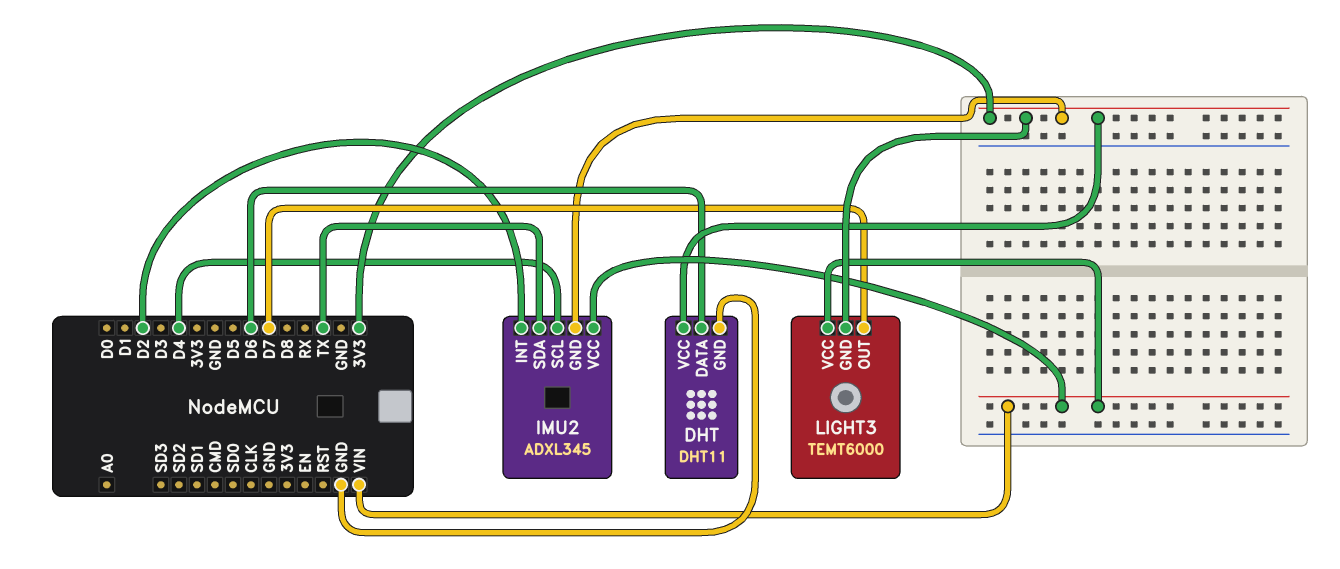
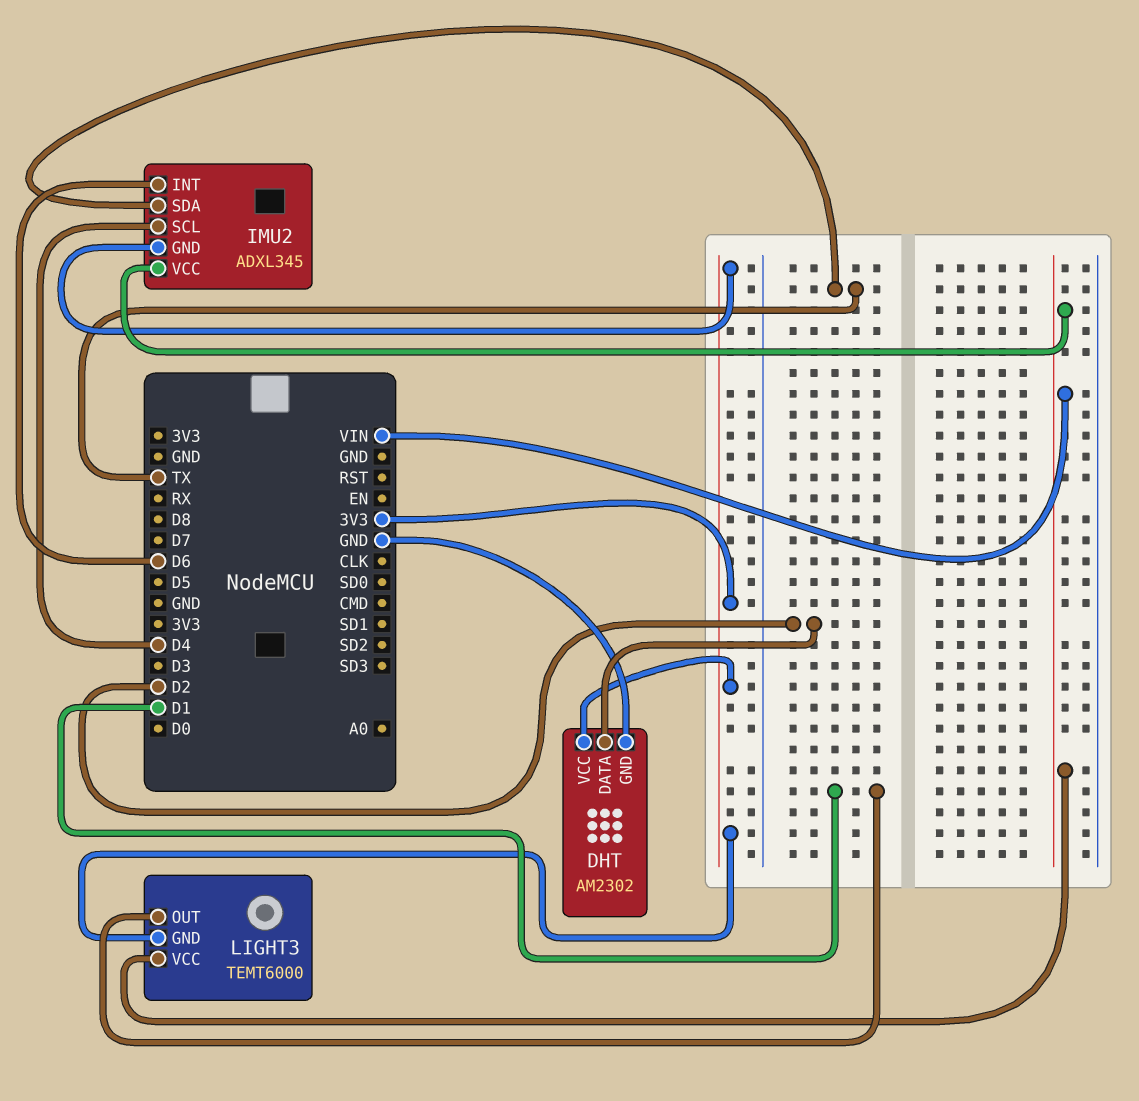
DHT: DHT11 -> AM2302
DHT pin DATA: D6 -> D2
IMU2 pin INT: D2 -> D6
LIGHT3 pin OUT: D7 -> D1

